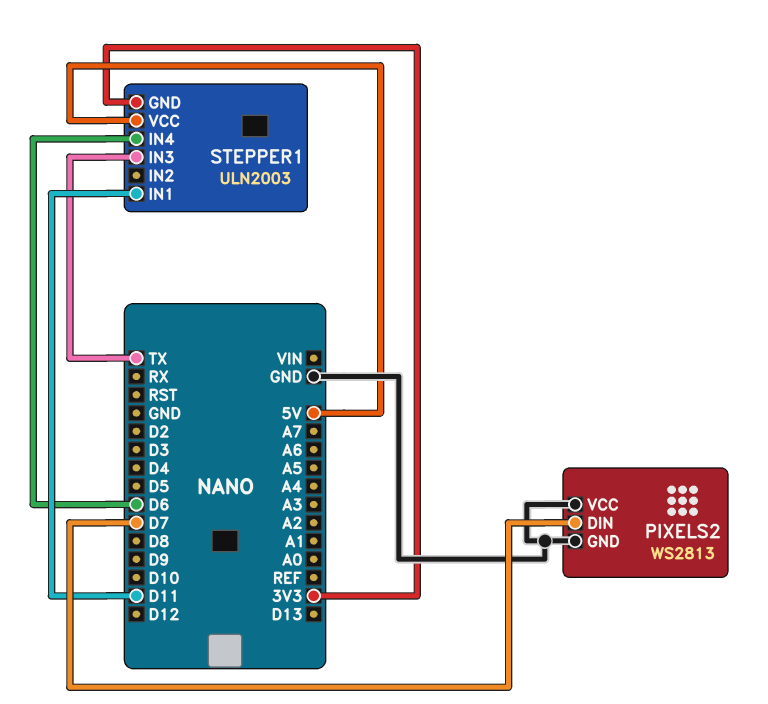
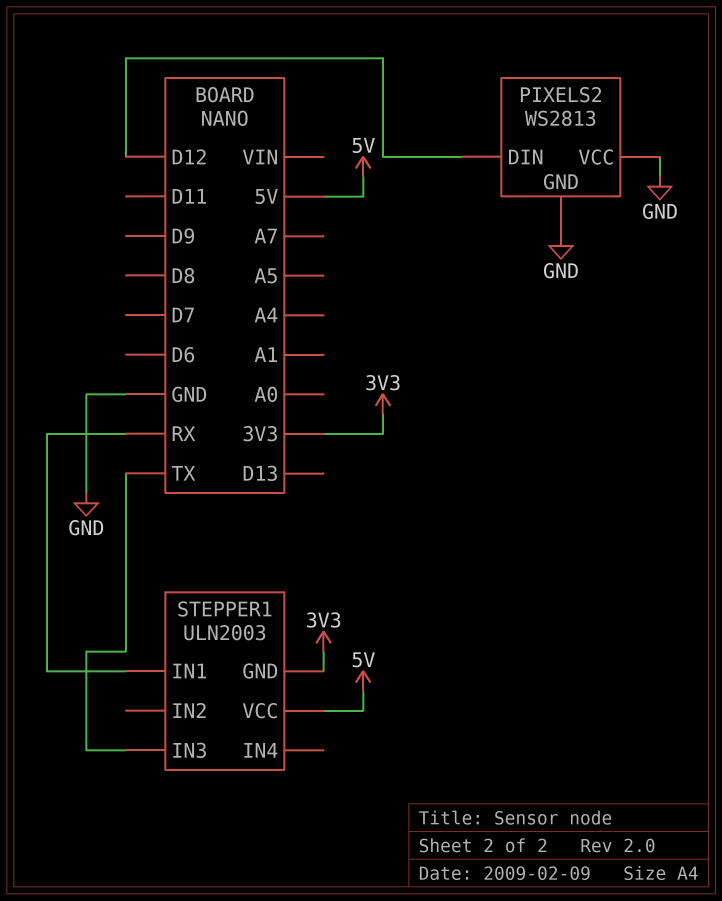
PIXELS2 pin DIN: D7 -> D12
STEPPER1 pin IN1: D11 -> RX
STEPPER1 pin IN4: D6 -> none

